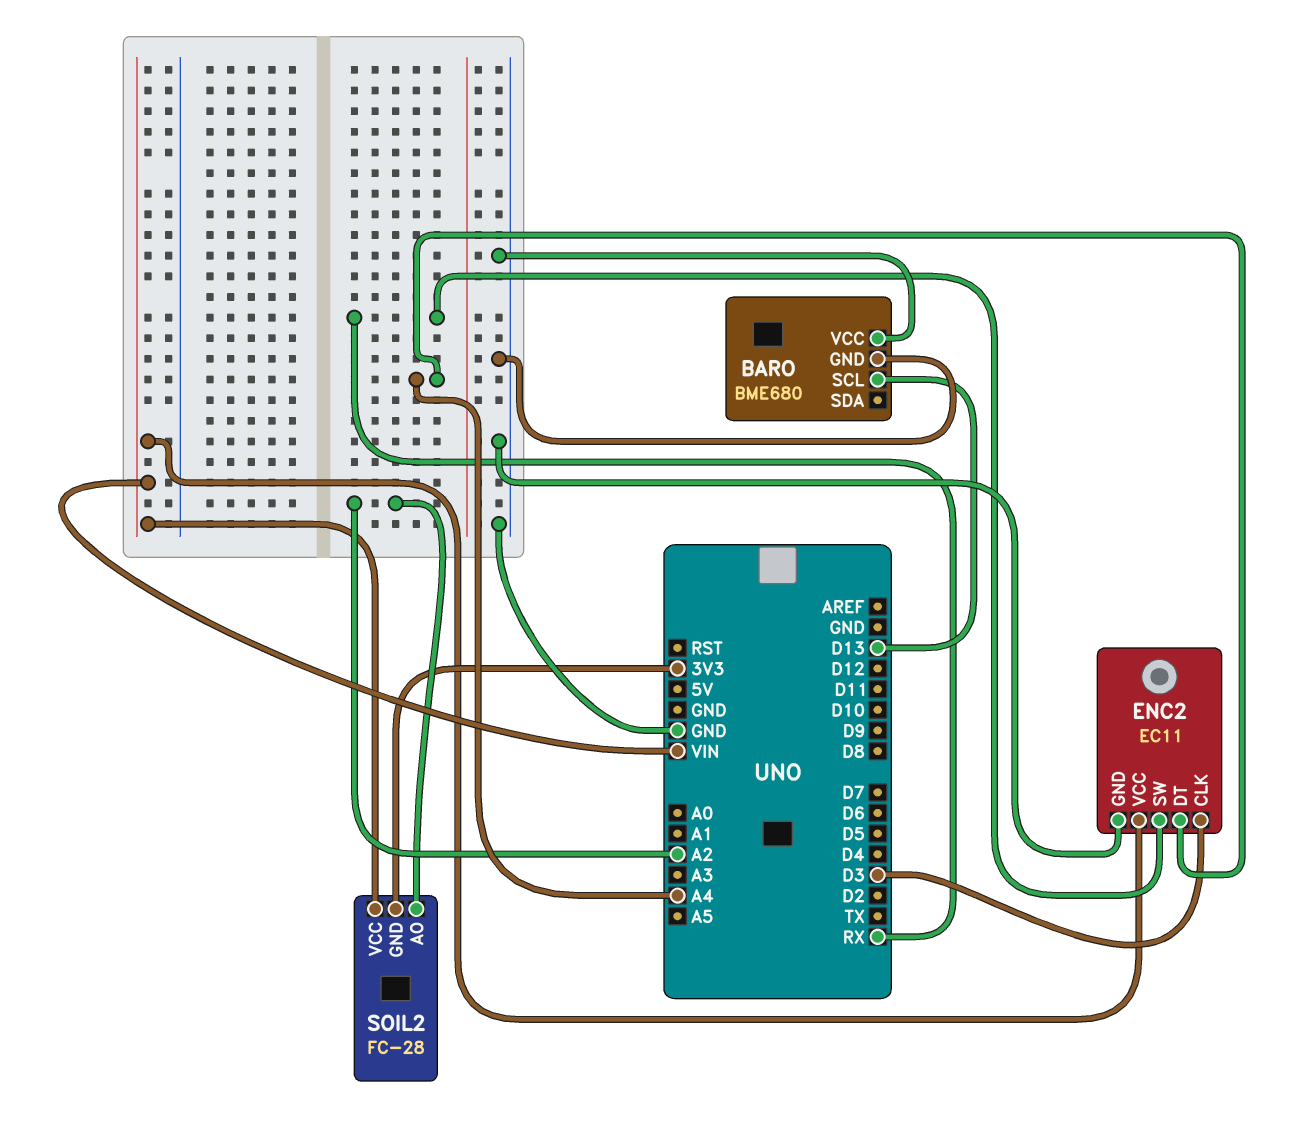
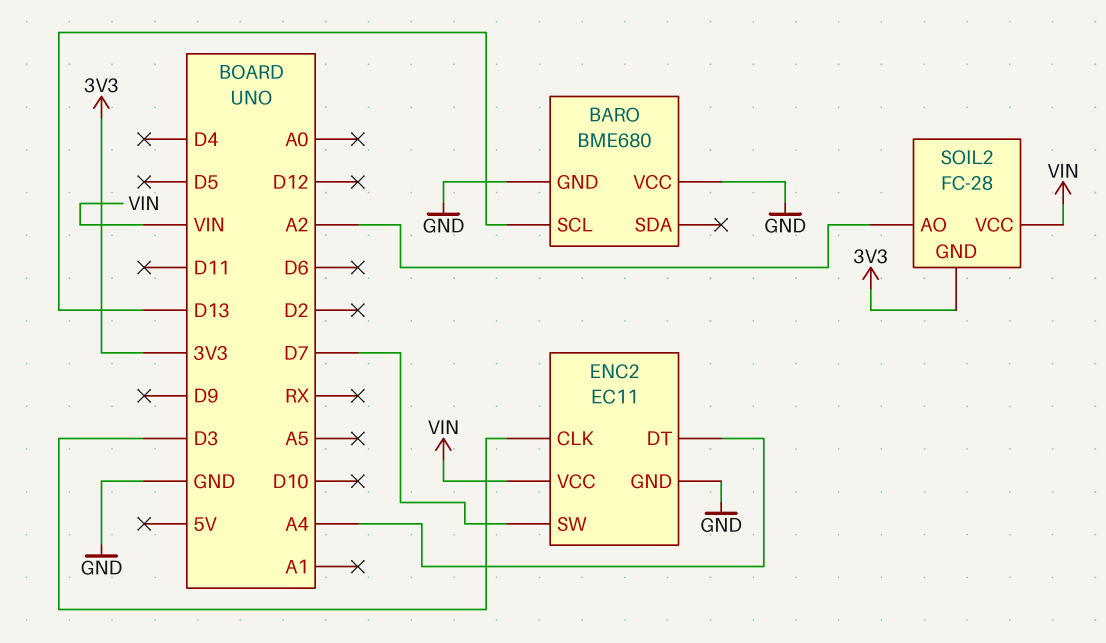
ENC2 pin SW: RX -> D7

